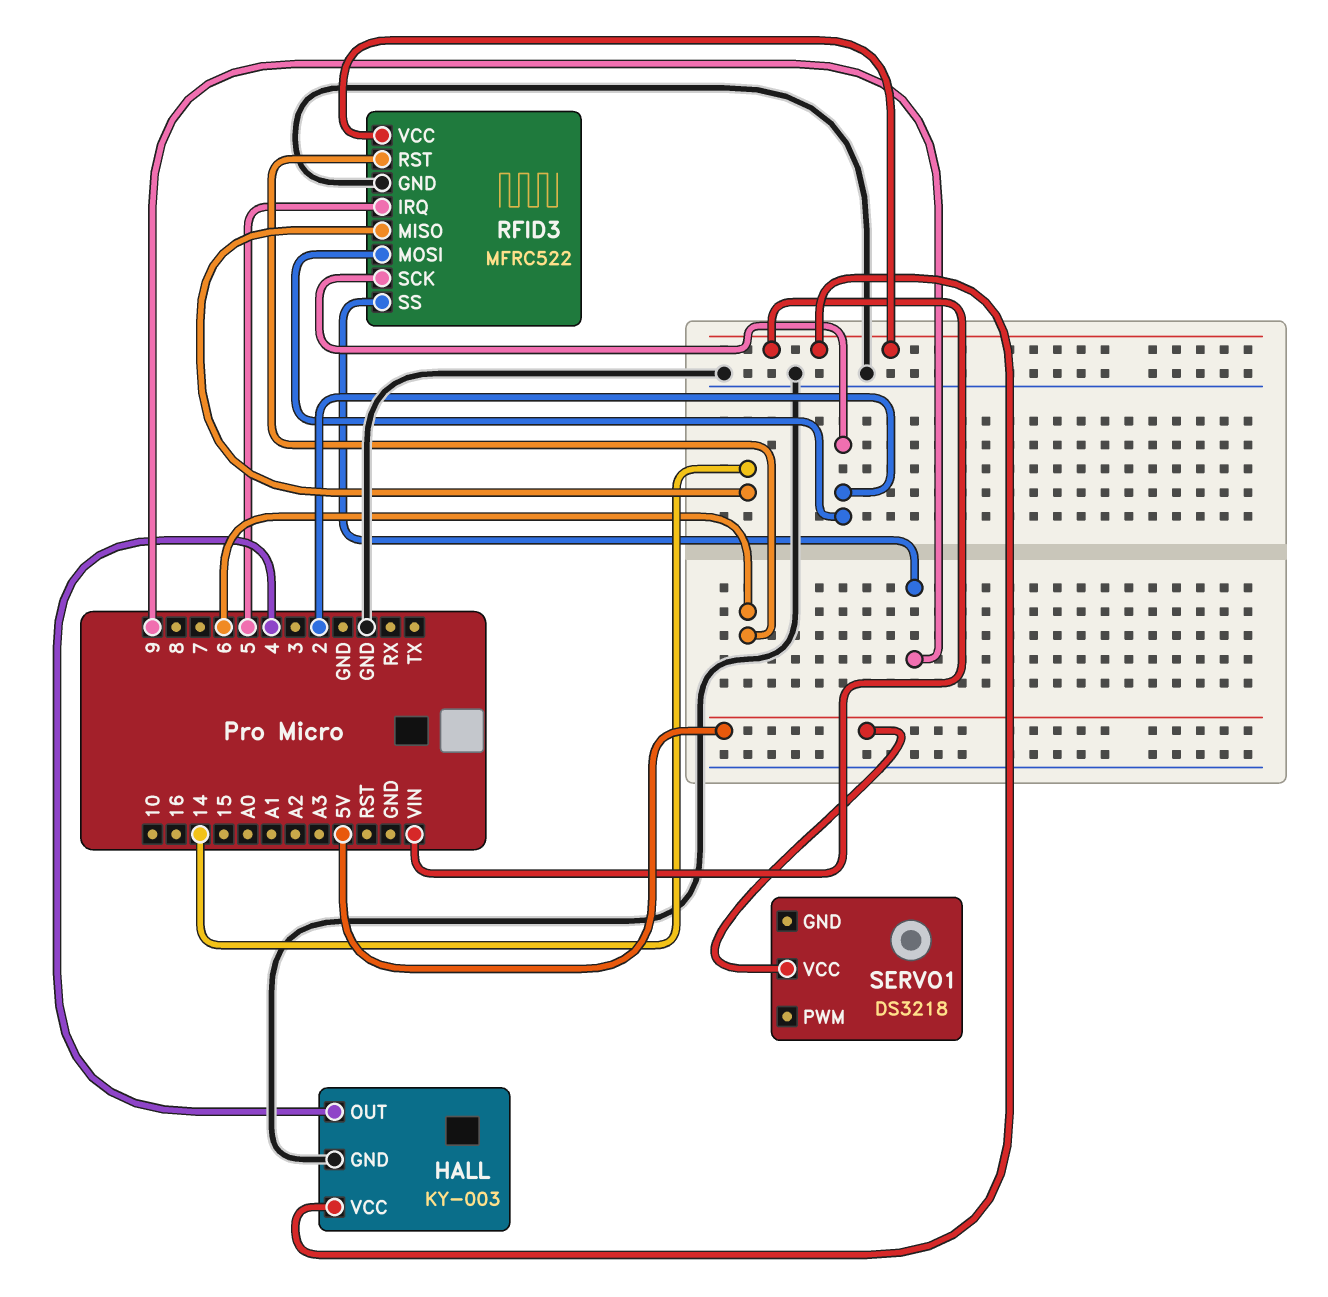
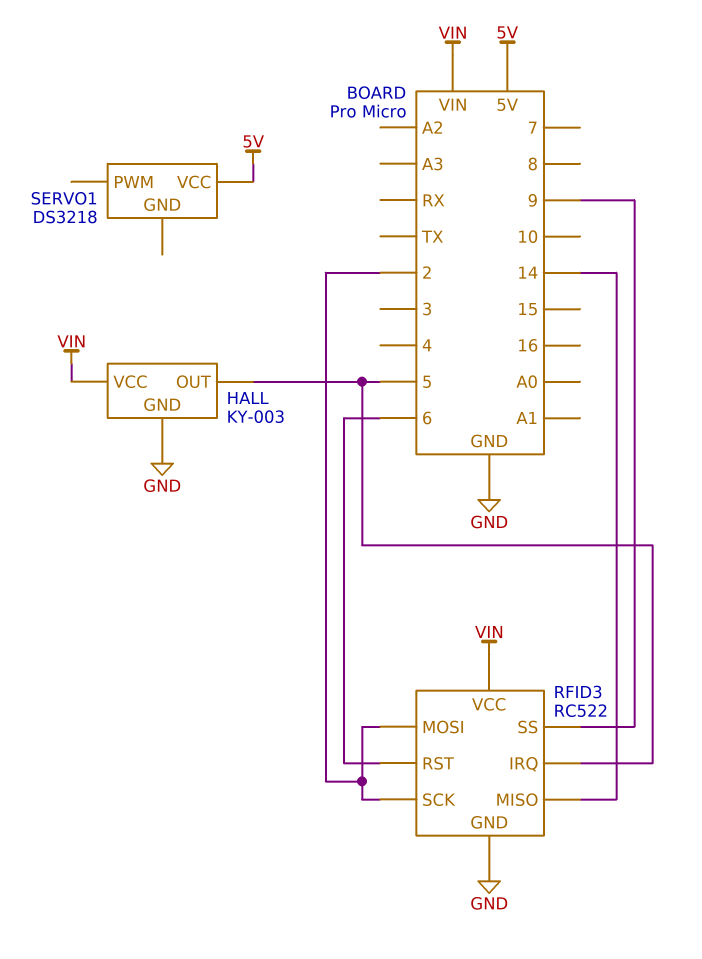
HALL pin OUT: 4 -> 5
RFID3: MFRC522 -> RC522

